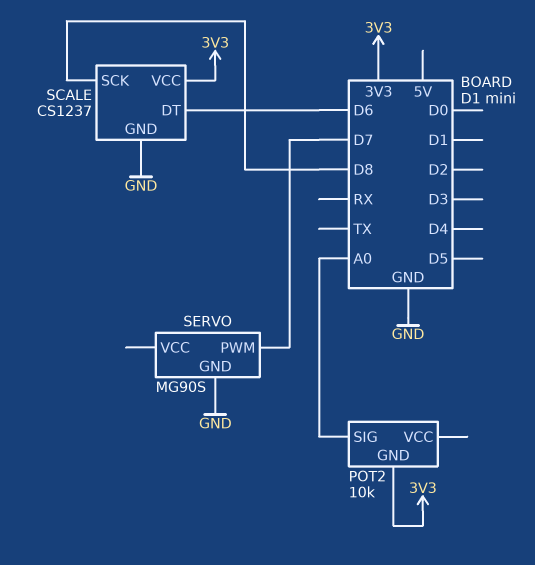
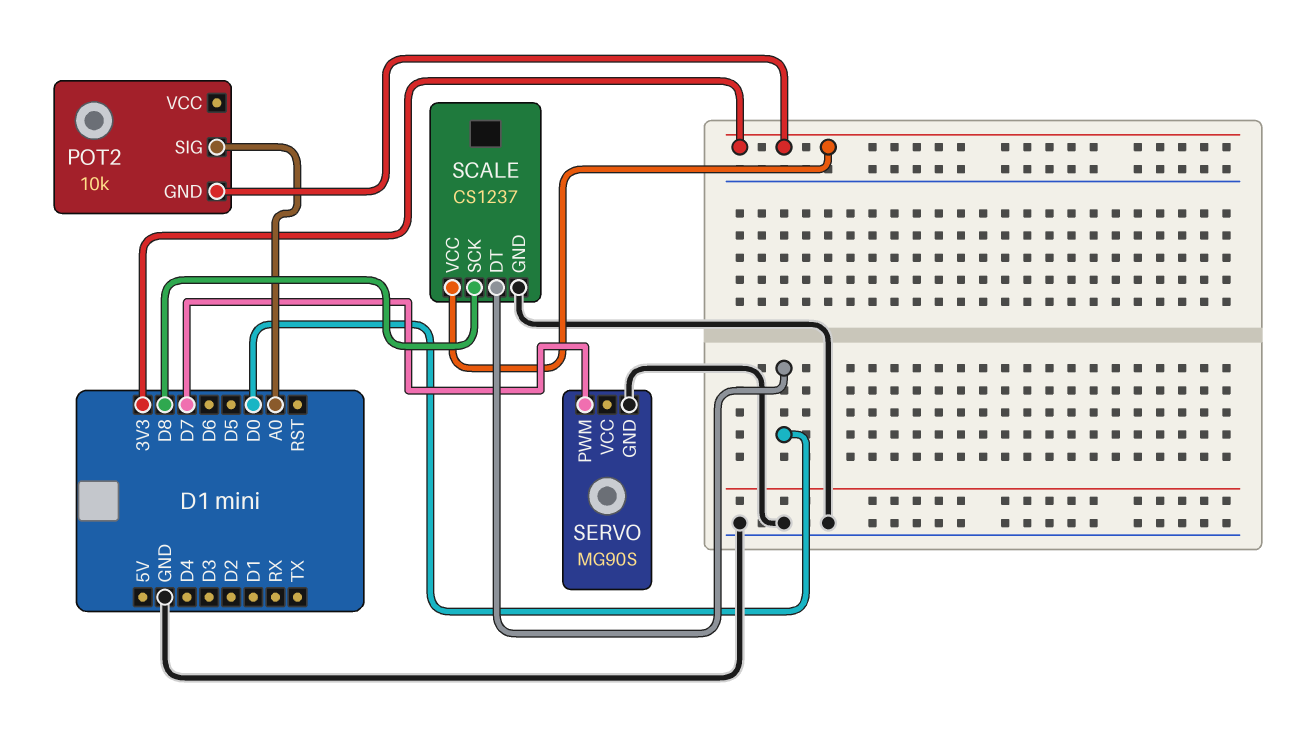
SCALE pin DT: D6 -> D0

